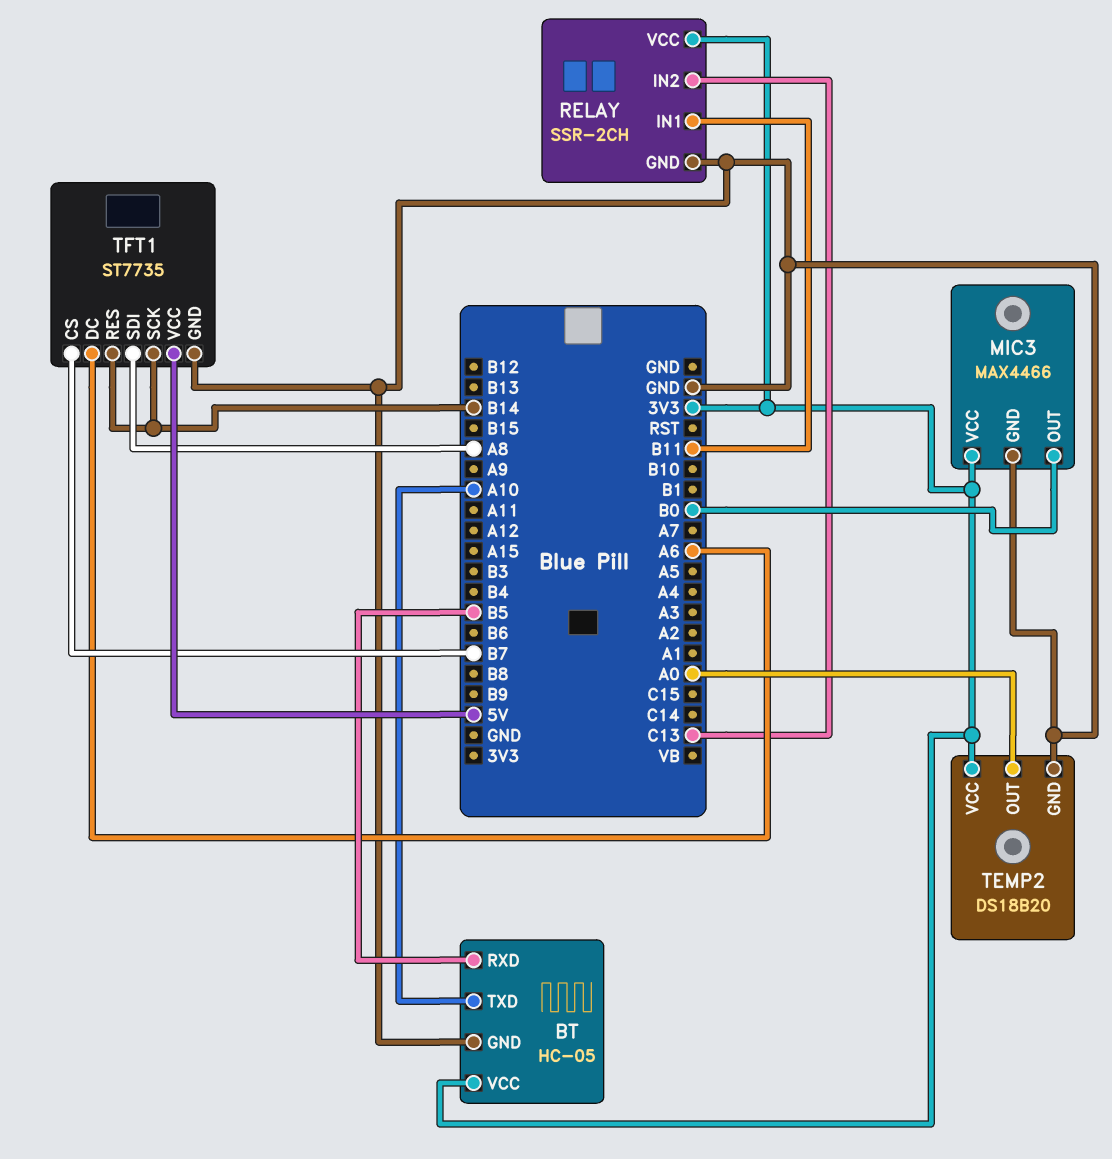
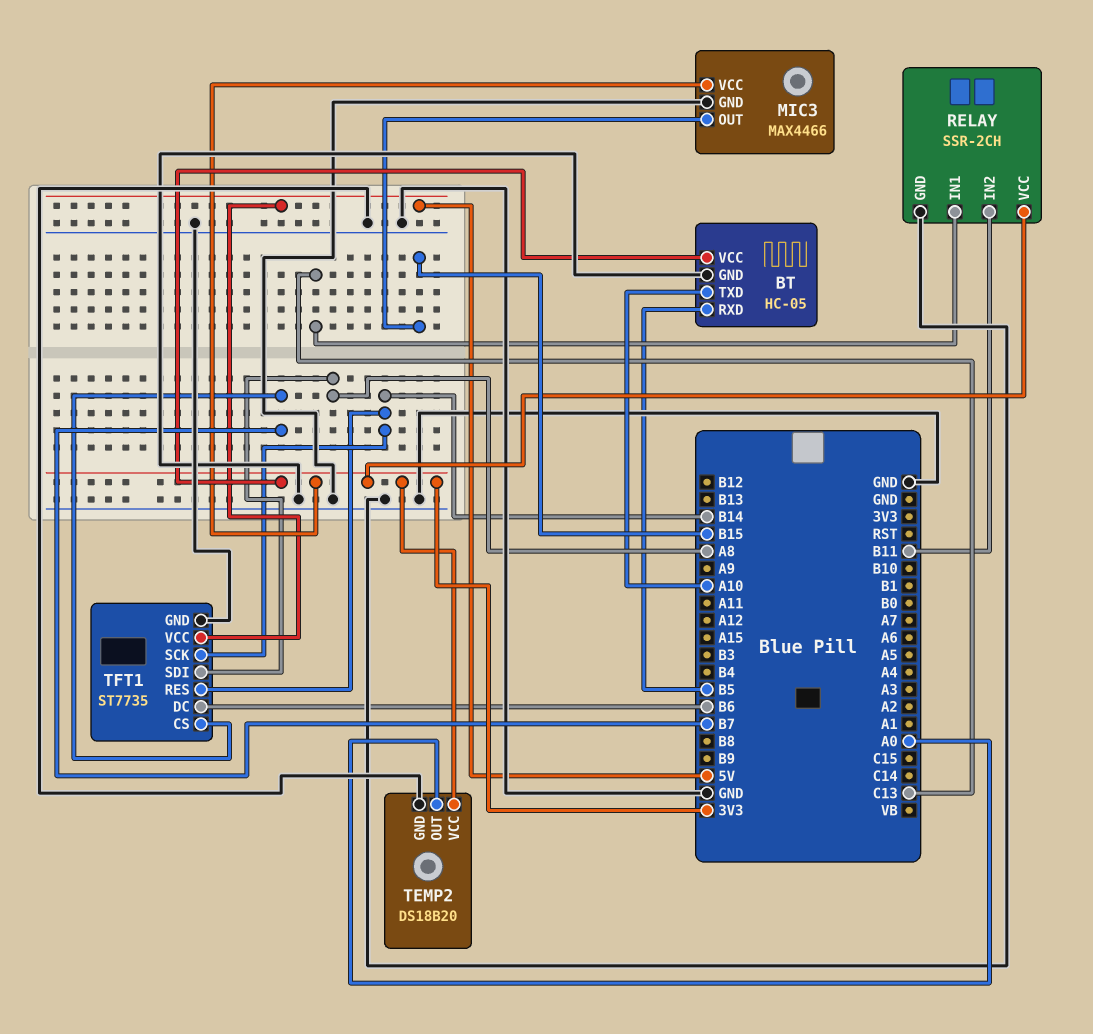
MIC3 pin OUT: B0 -> B15
RELAY pin IN1: B11 -> C13
RELAY pin IN2: C13 -> B11
TFT1 pin DC: A6 -> B6

